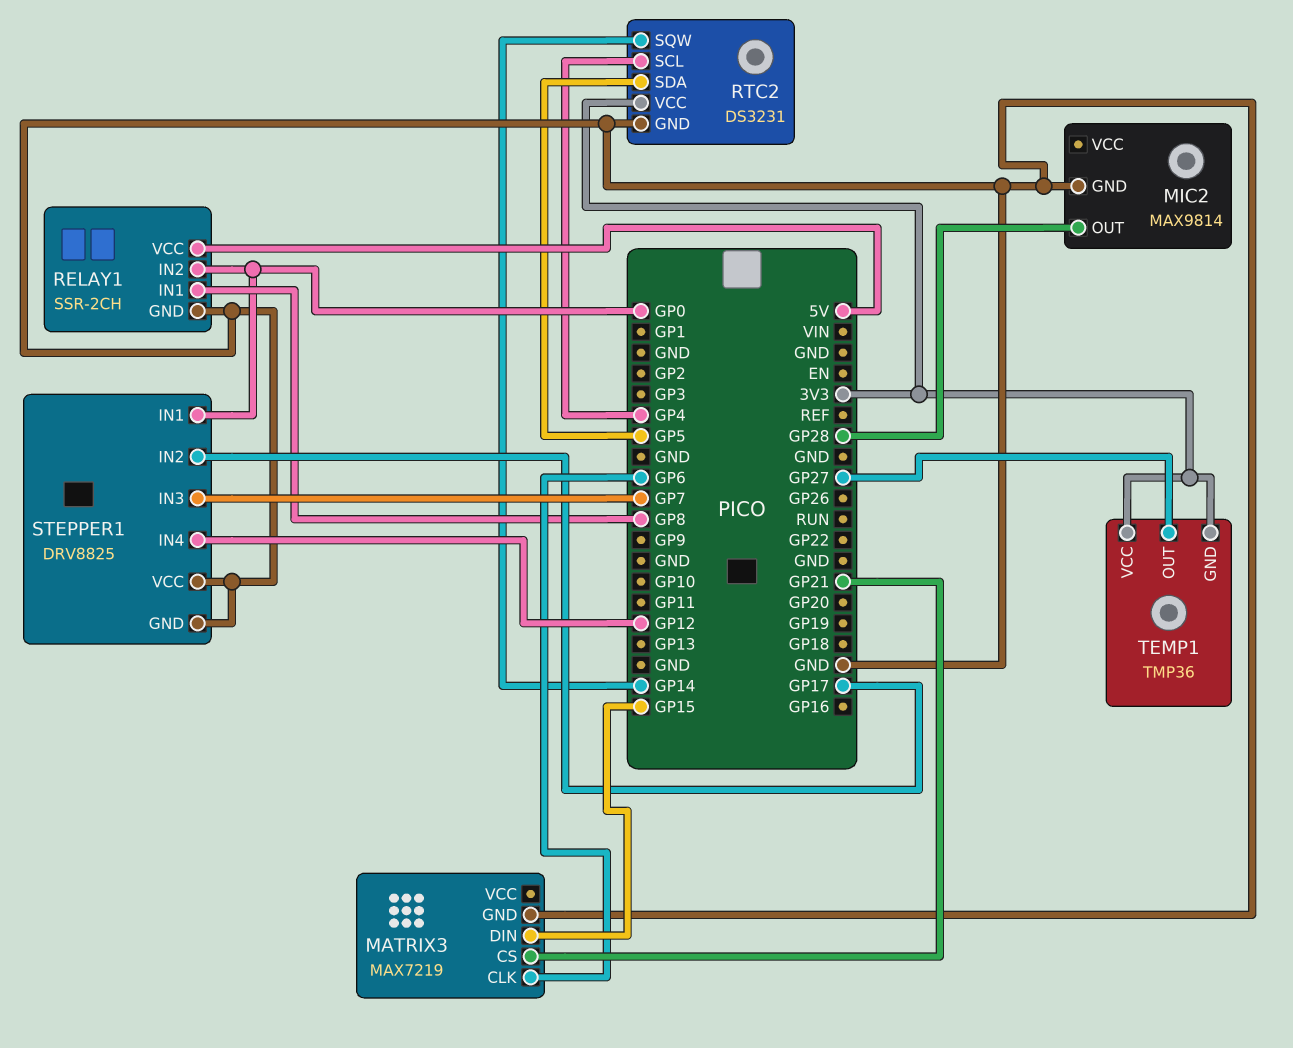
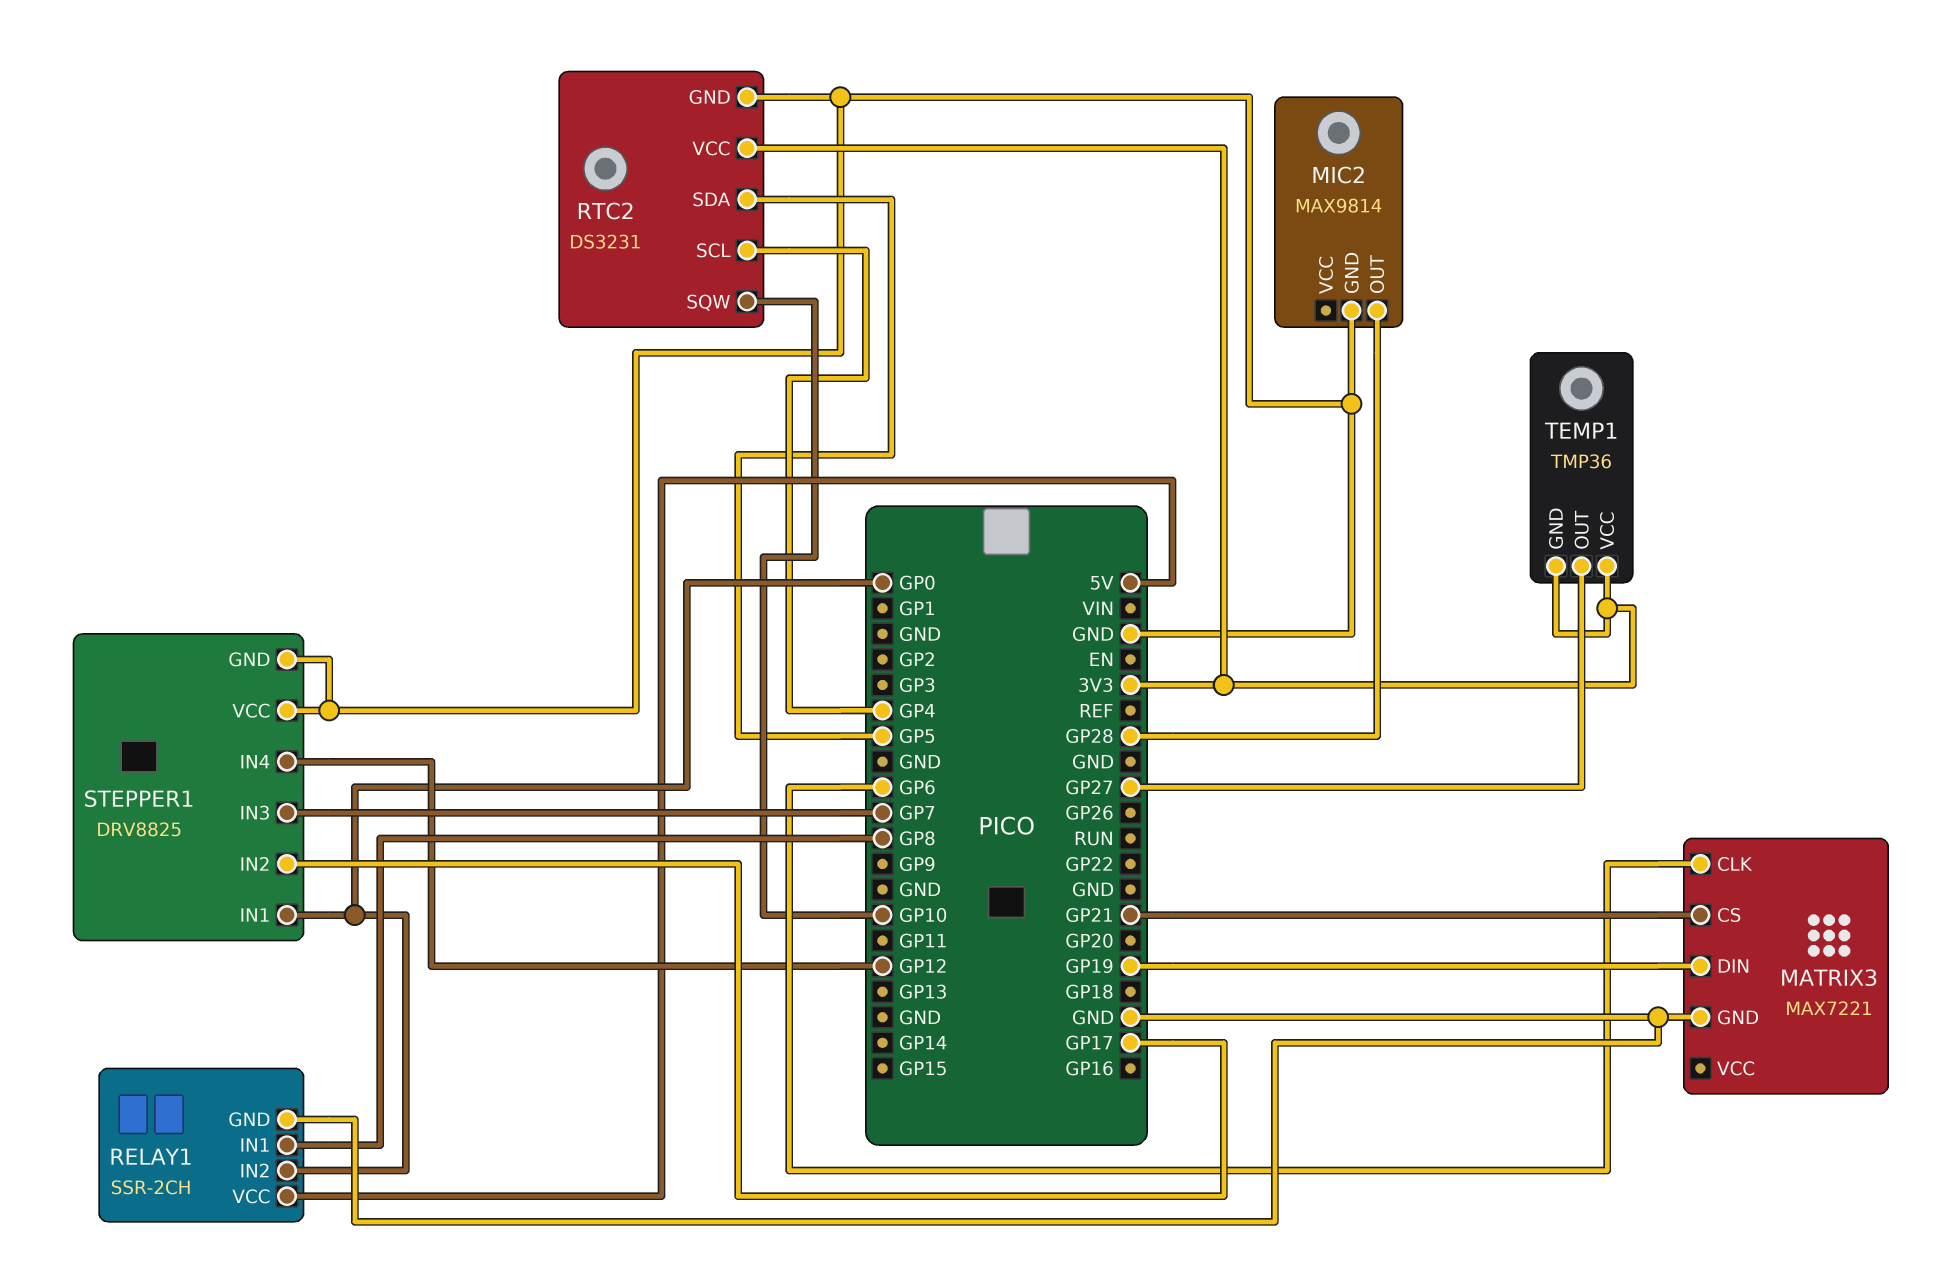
MATRIX3: MAX7219 -> MAX7221
MATRIX3 pin DIN: GP15 -> GP19
RTC2 pin SQW: GP14 -> GP10

